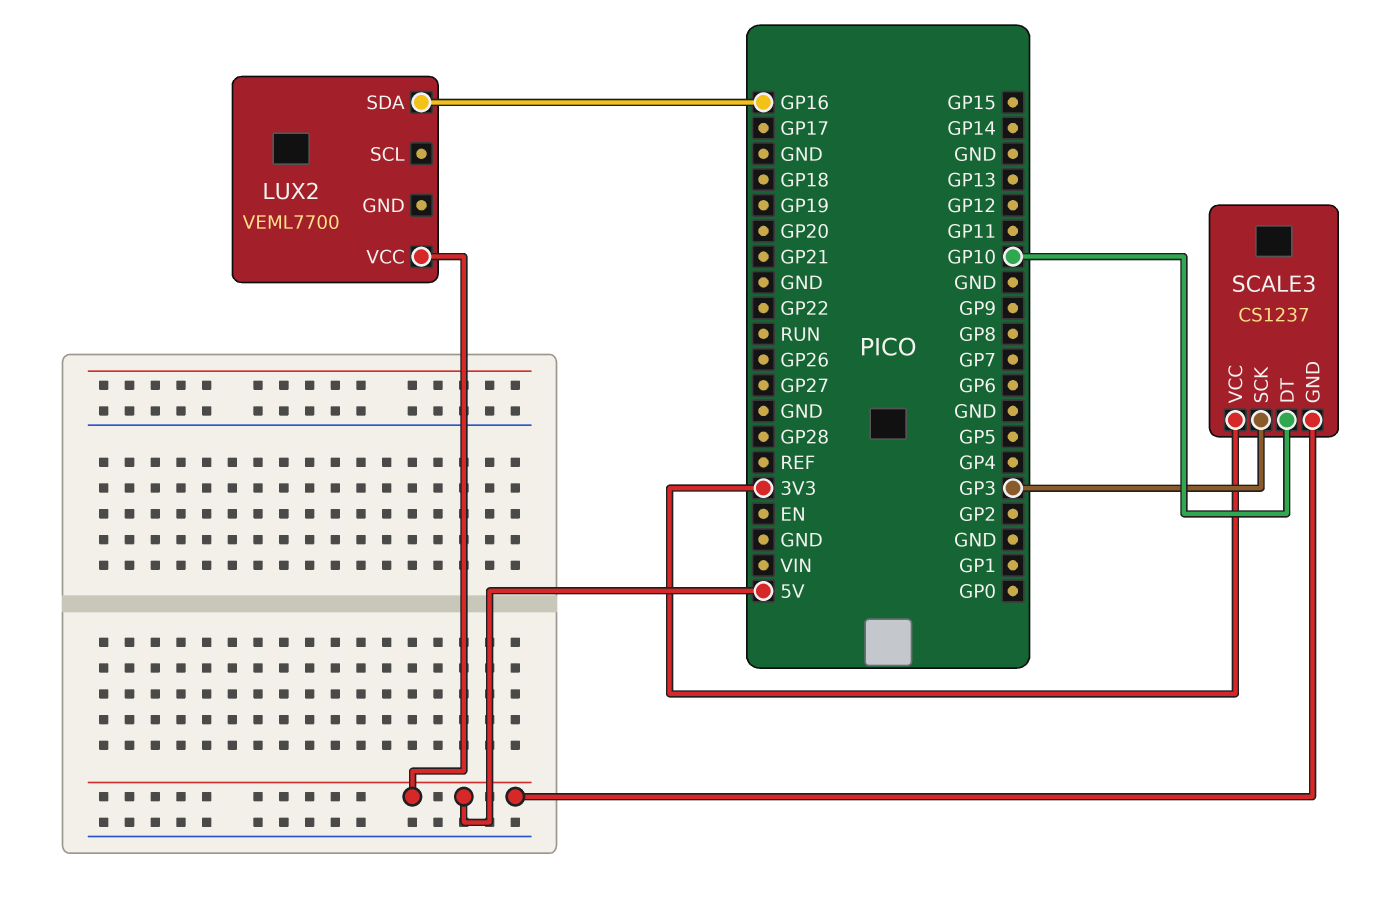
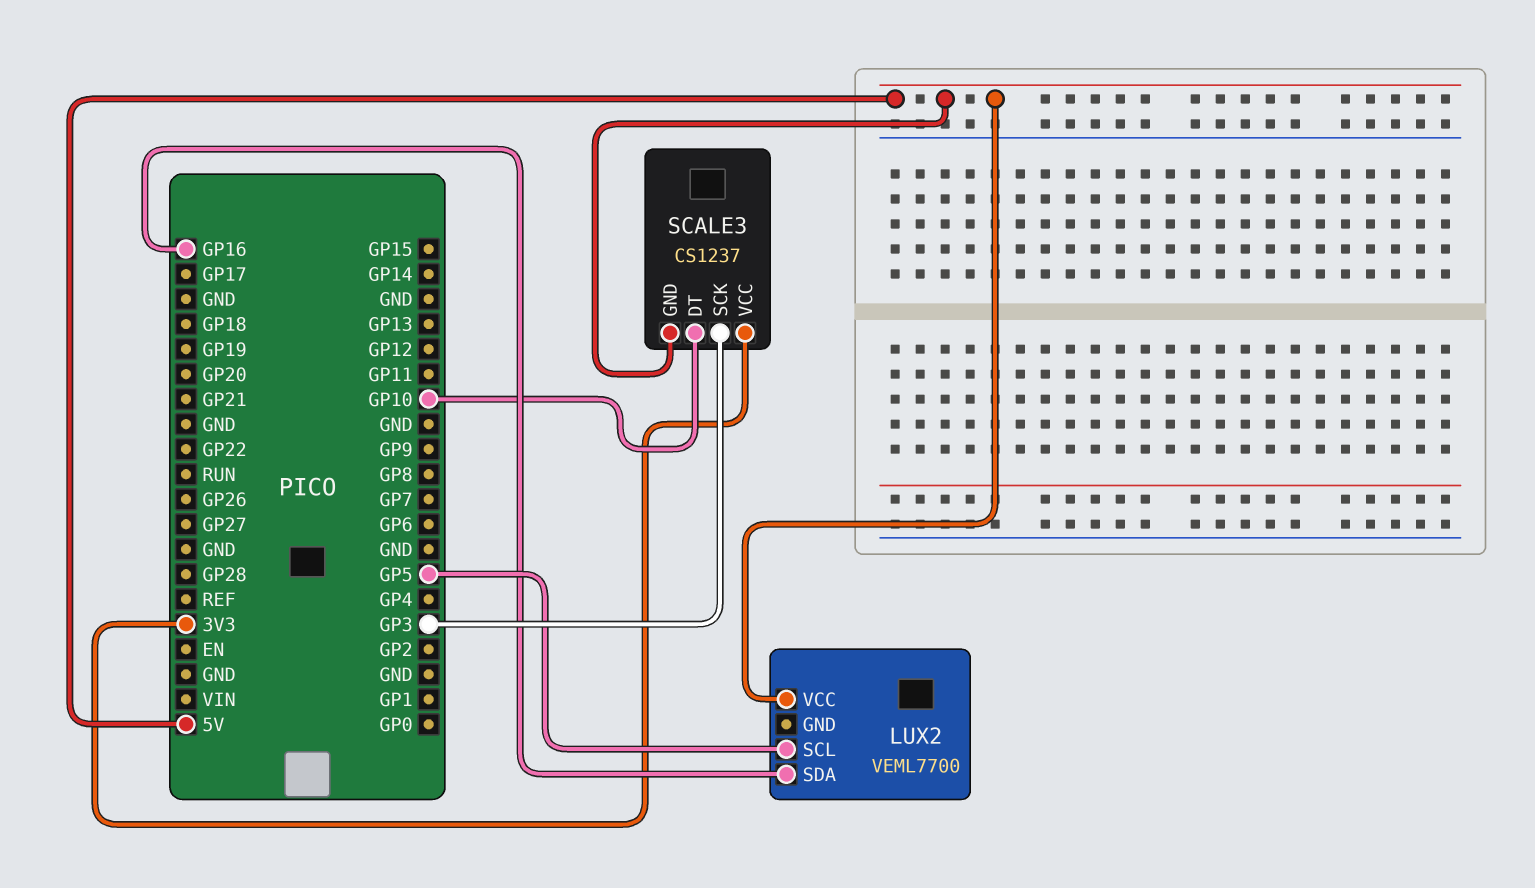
LUX2 pin SCL: none -> GP5

